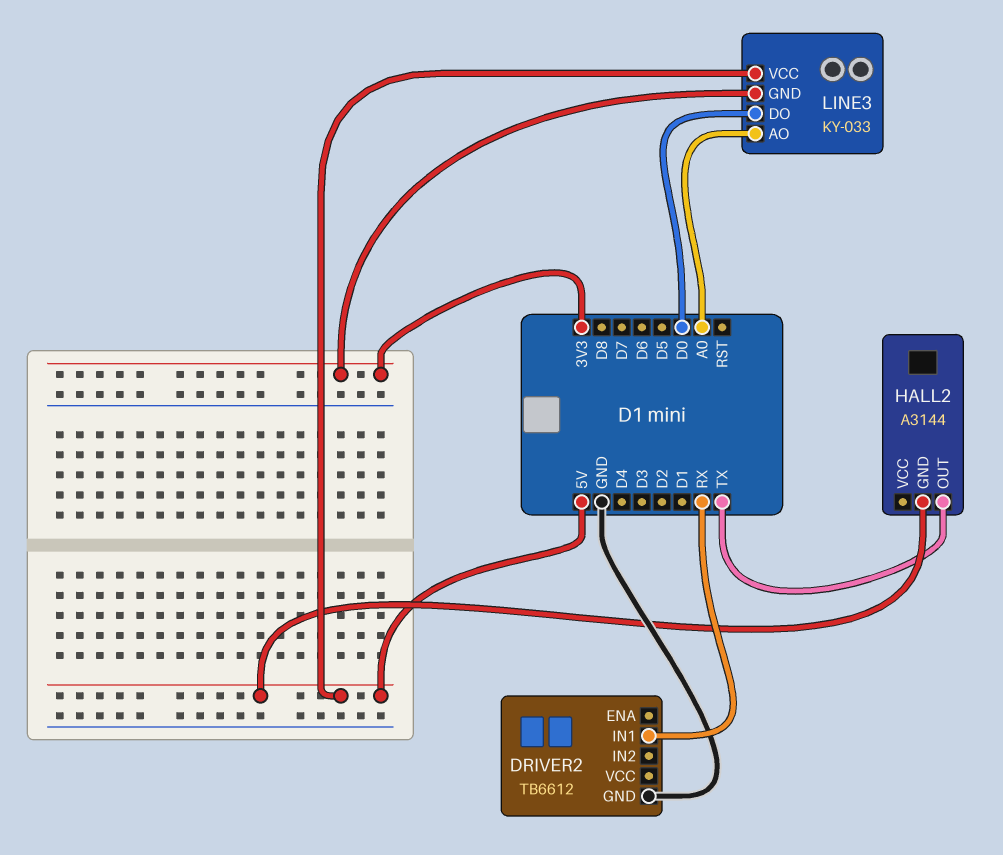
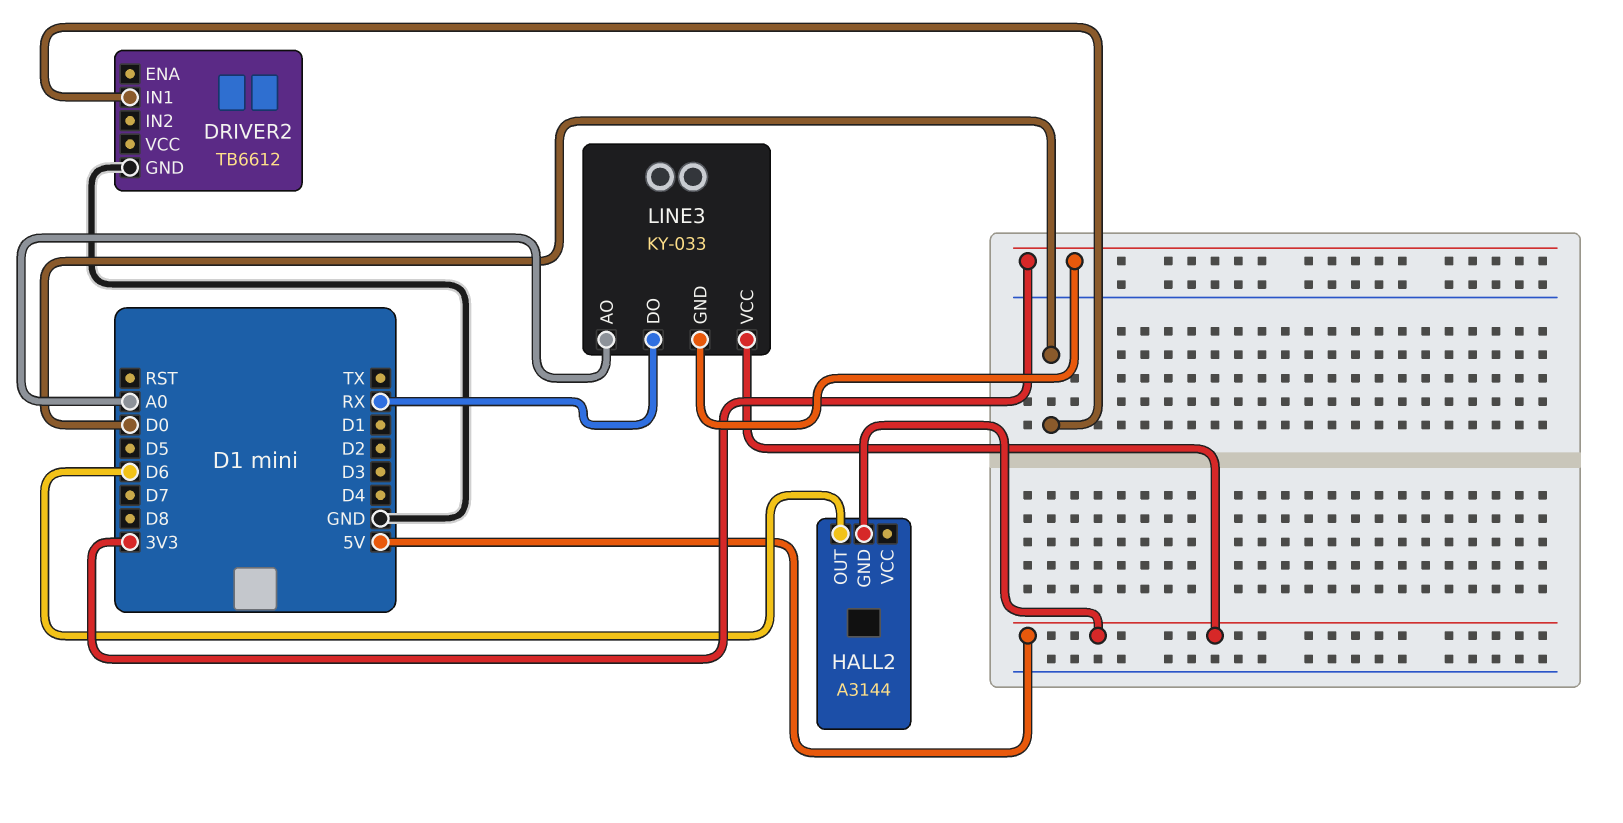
DRIVER2 pin IN1: RX -> D0
HALL2 pin OUT: TX -> D6
LINE3 pin DO: D0 -> RX

